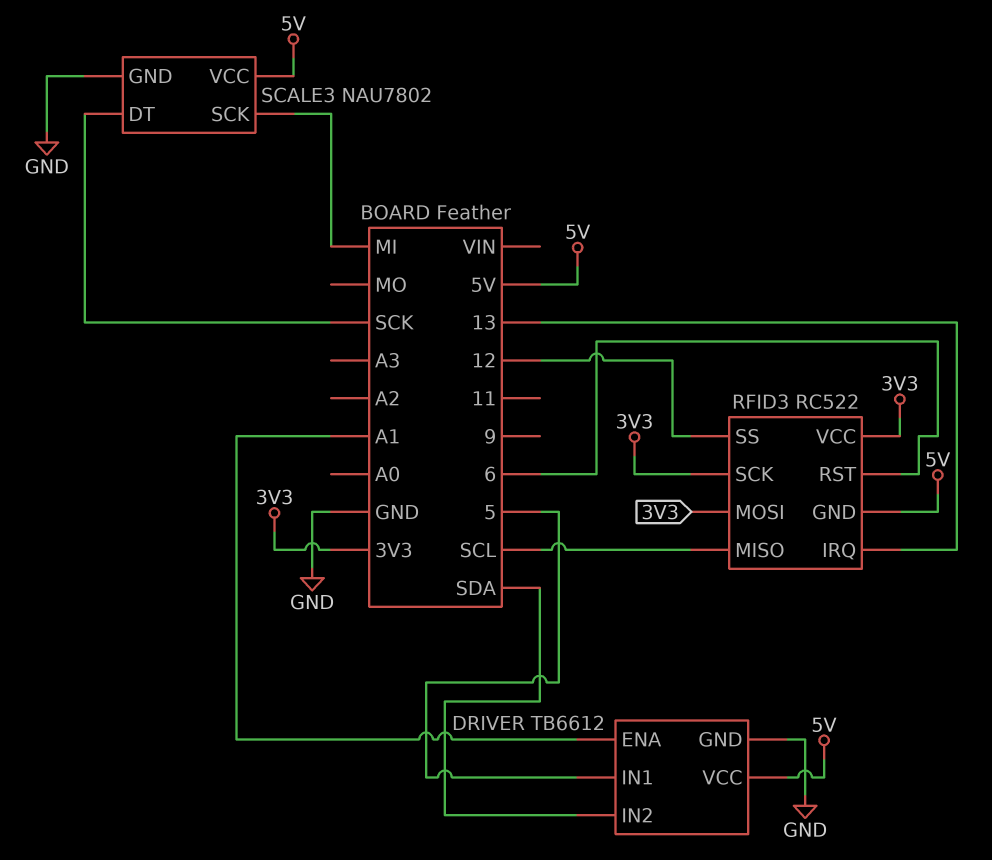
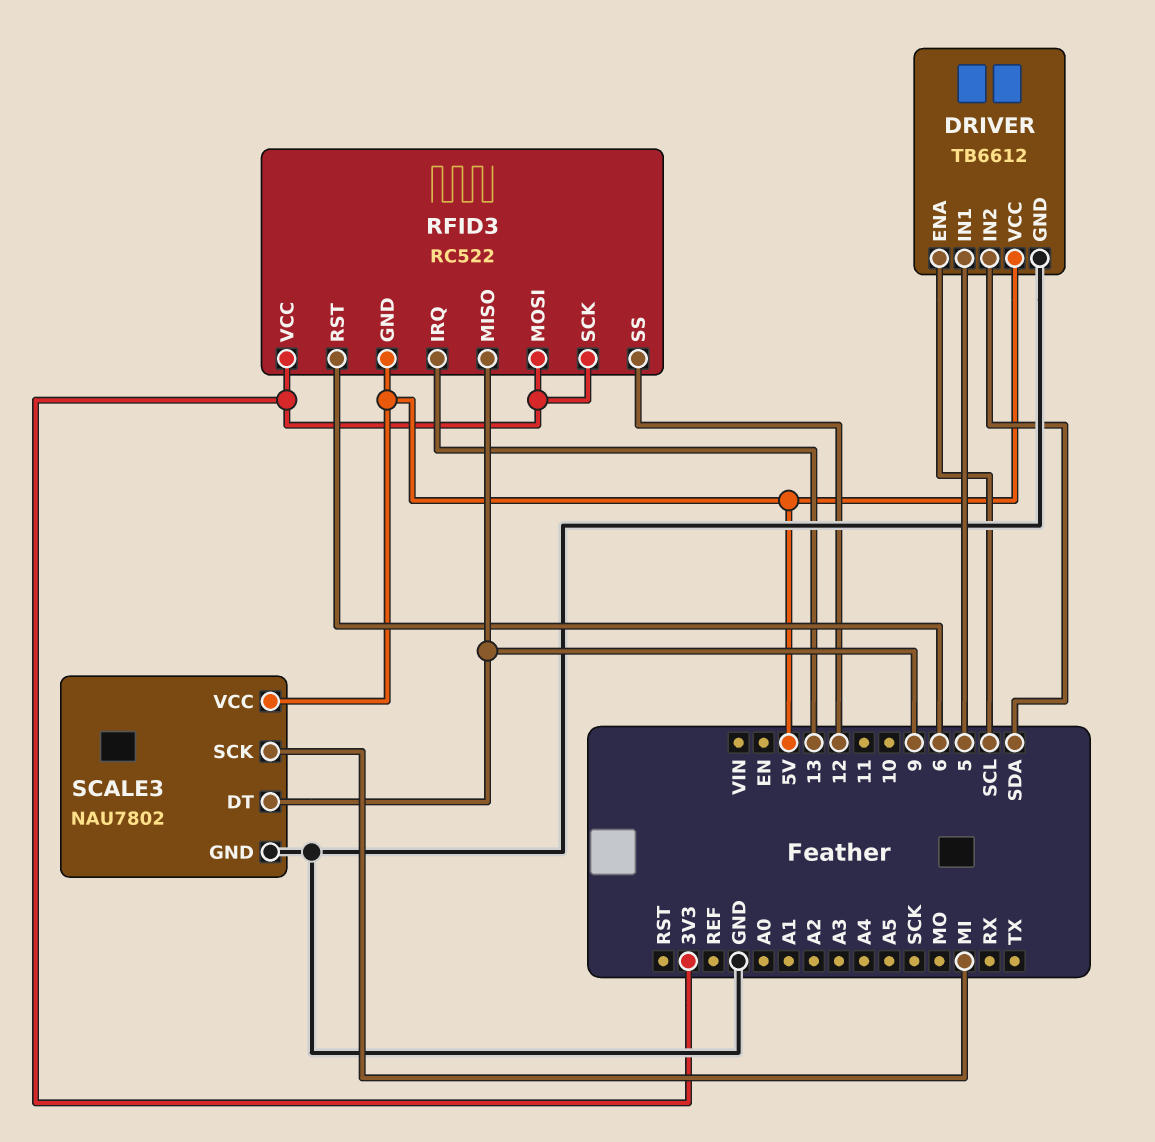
DRIVER pin ENA: A1 -> SCL
RFID3 pin MISO: SCL -> 9
SCALE3 pin DT: SCK -> 9

